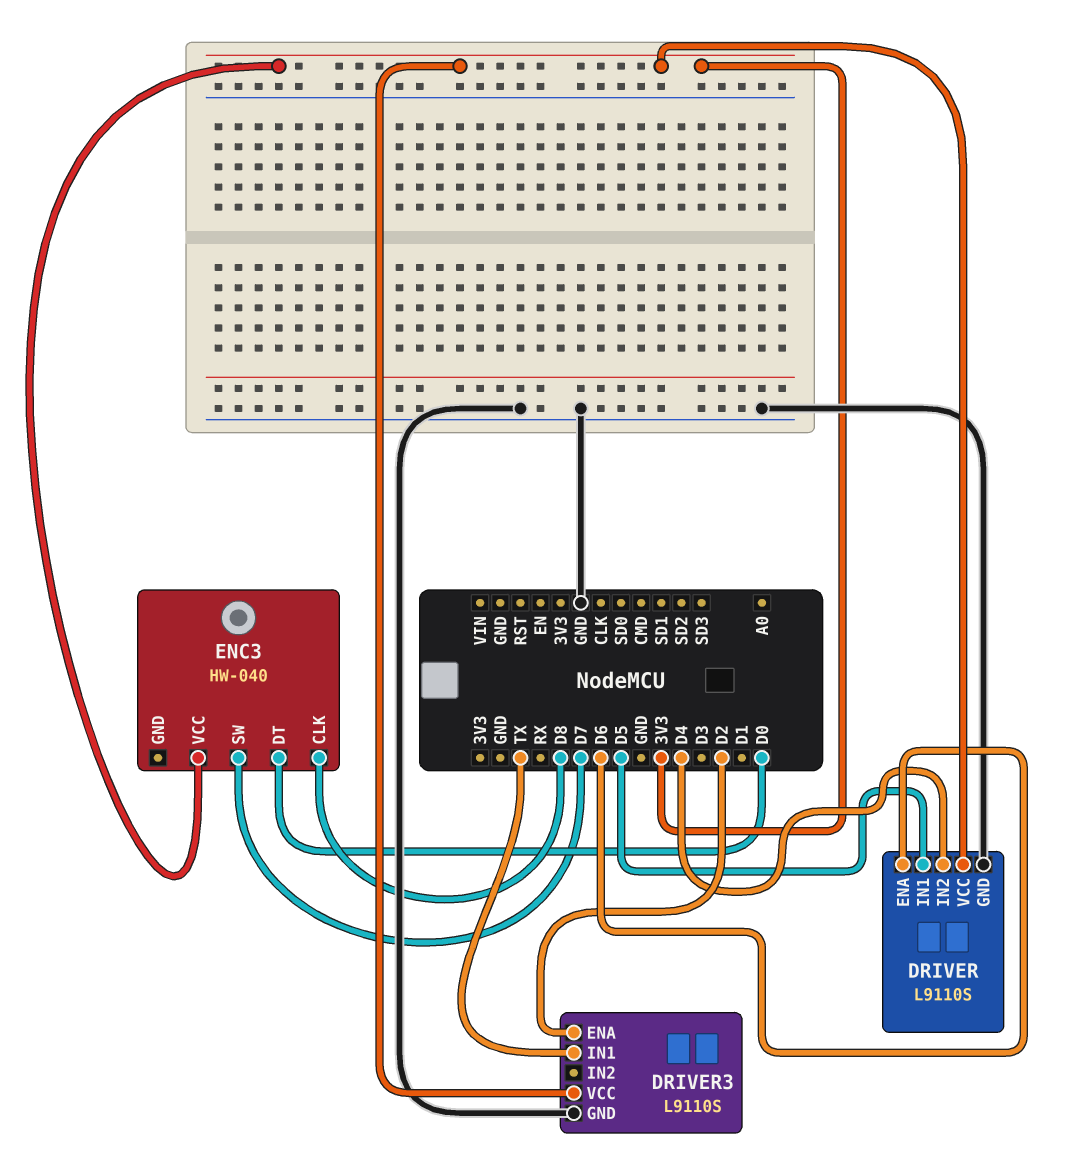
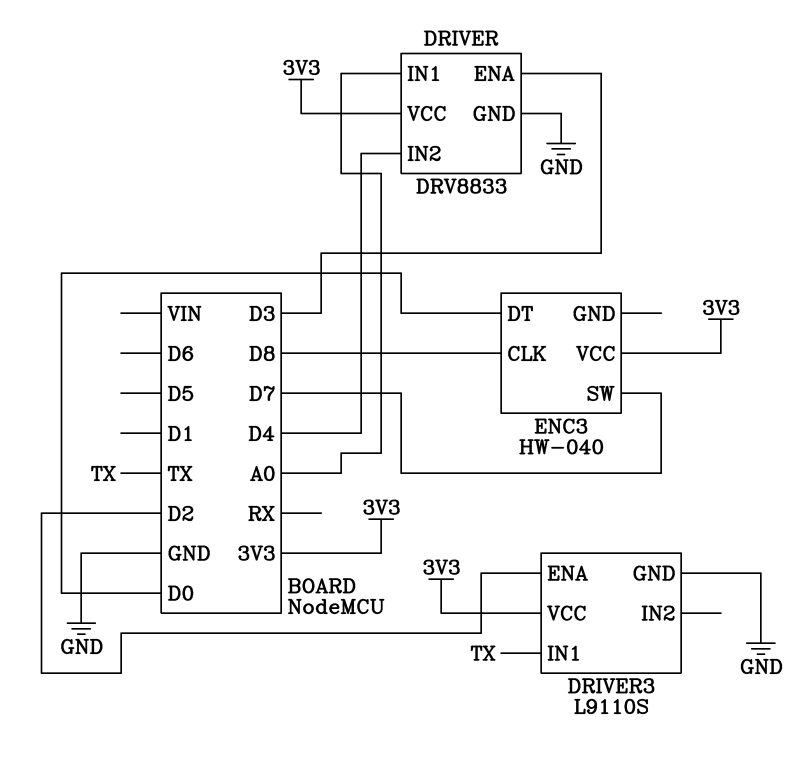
DRIVER: L9110S -> DRV8833
DRIVER pin ENA: D6 -> D3
DRIVER pin IN1: D5 -> A0

